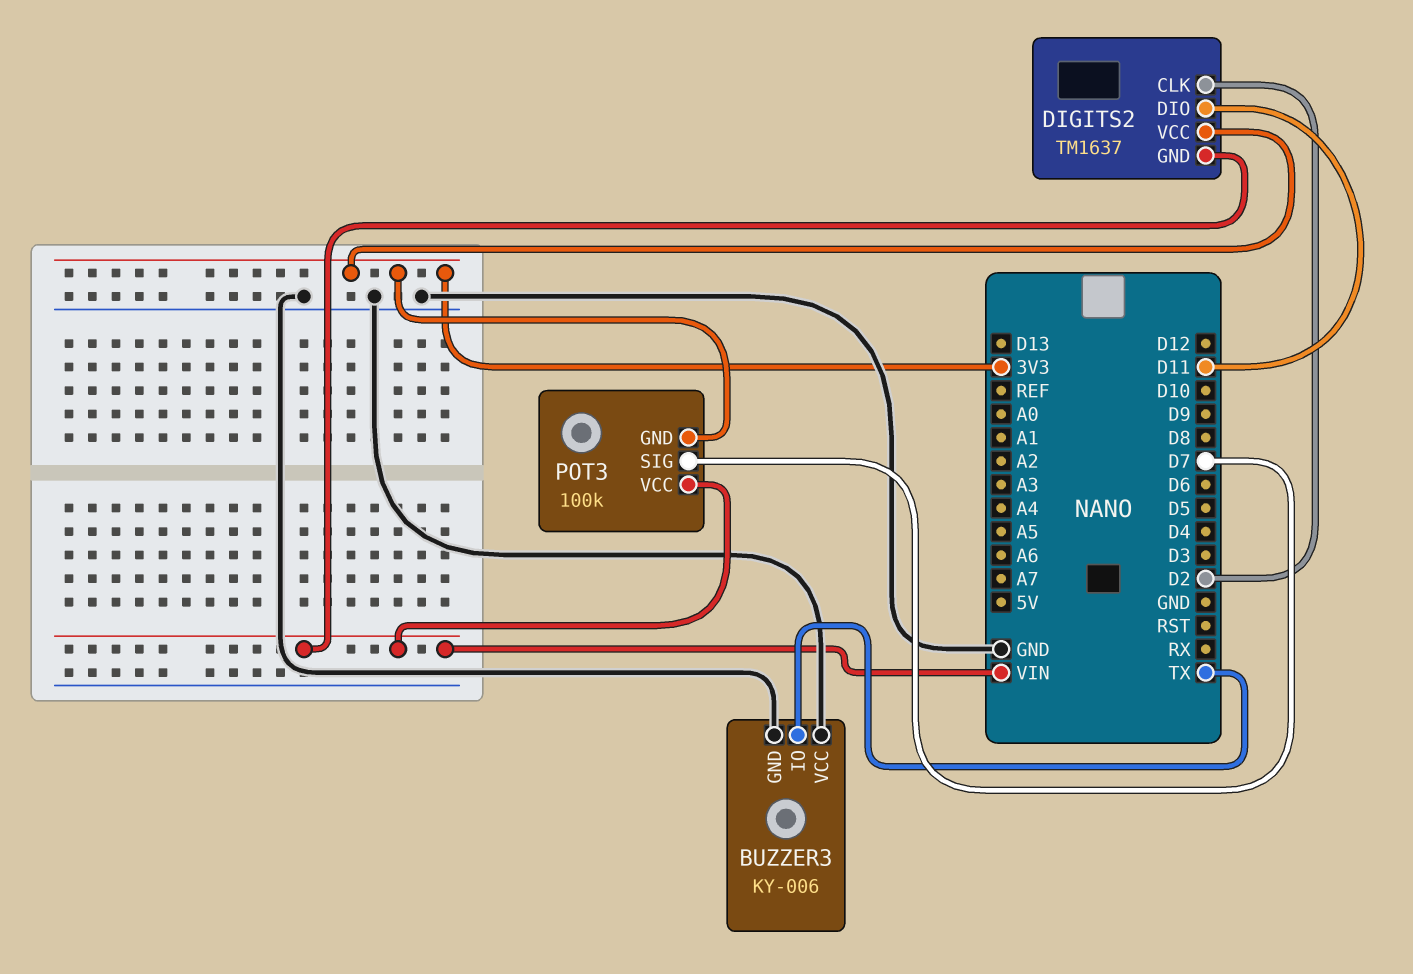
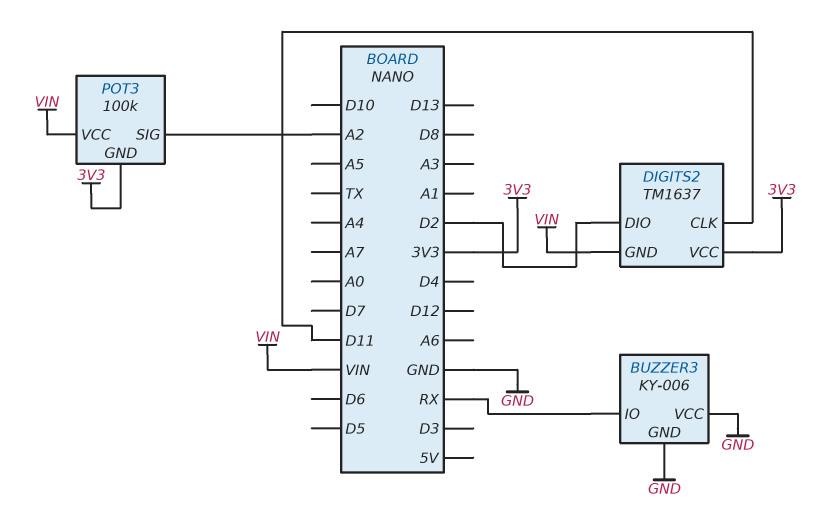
BUZZER3 pin IO: TX -> RX
DIGITS2 pin CLK: D2 -> D11
DIGITS2 pin DIO: D11 -> D2
POT3 pin SIG: D7 -> A2

